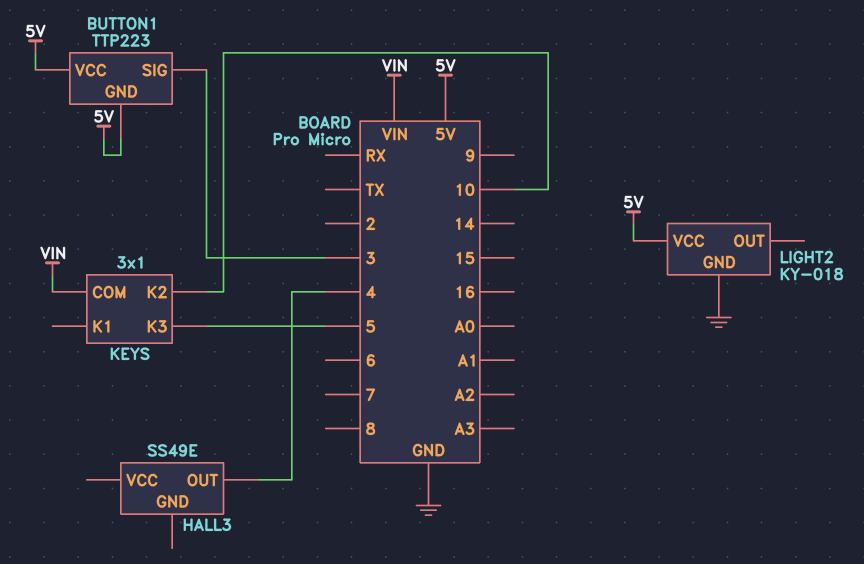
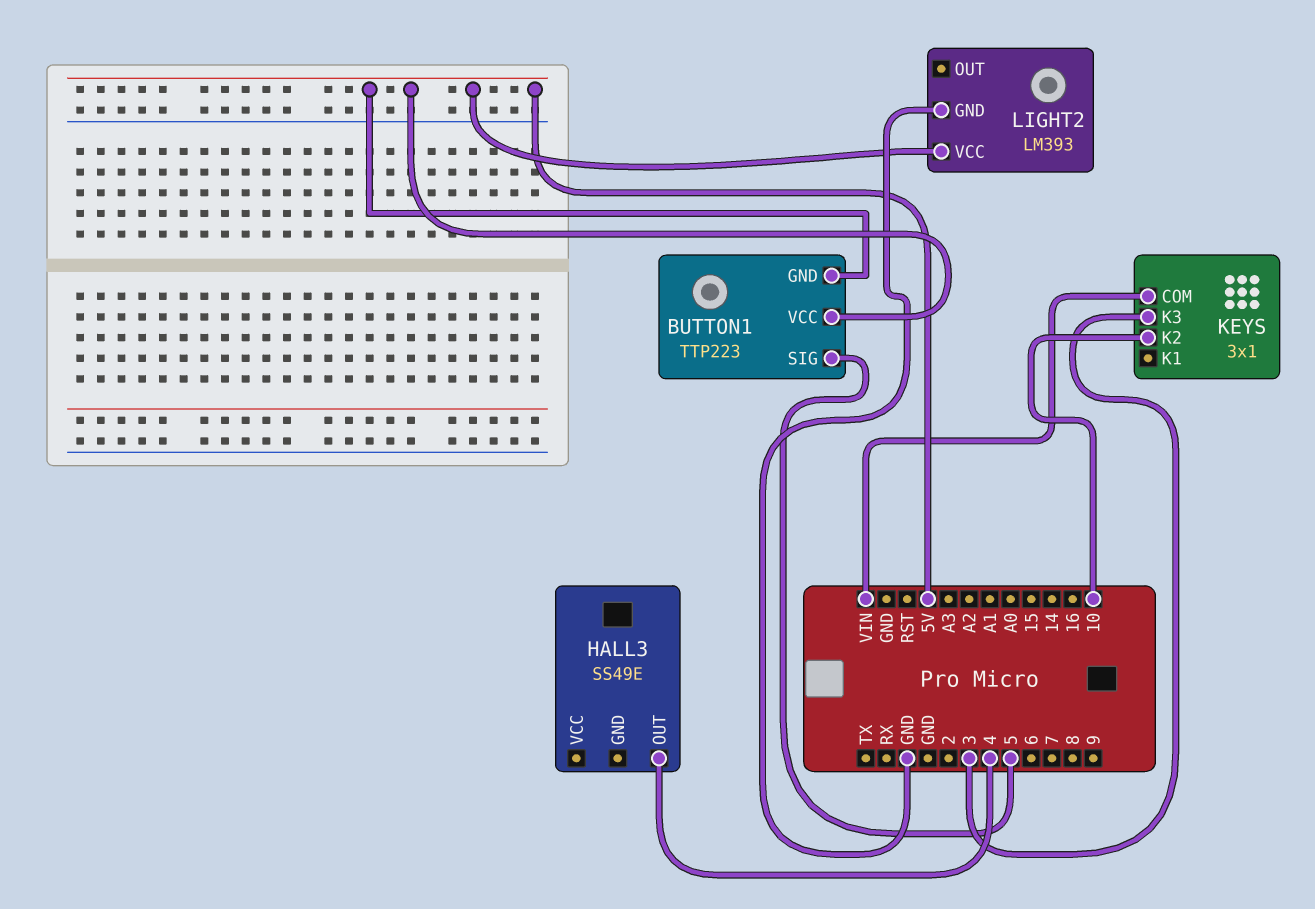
BUTTON1 pin SIG: 3 -> 5
KEYS pin K3: 5 -> 3
LIGHT2: KY-018 -> LM393

